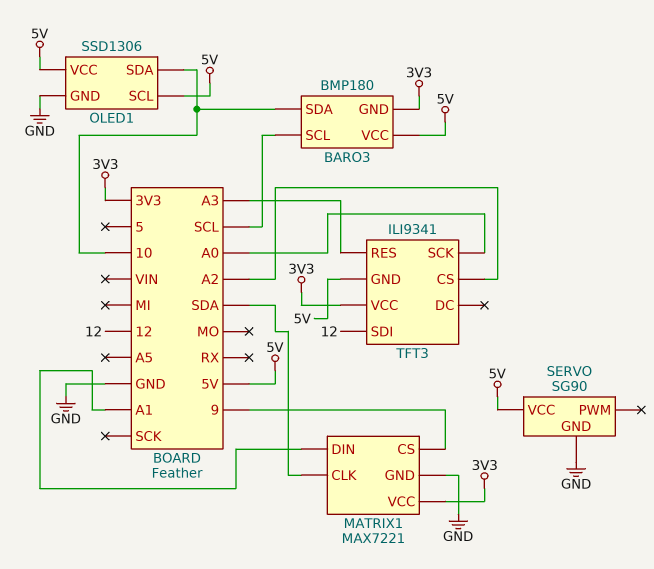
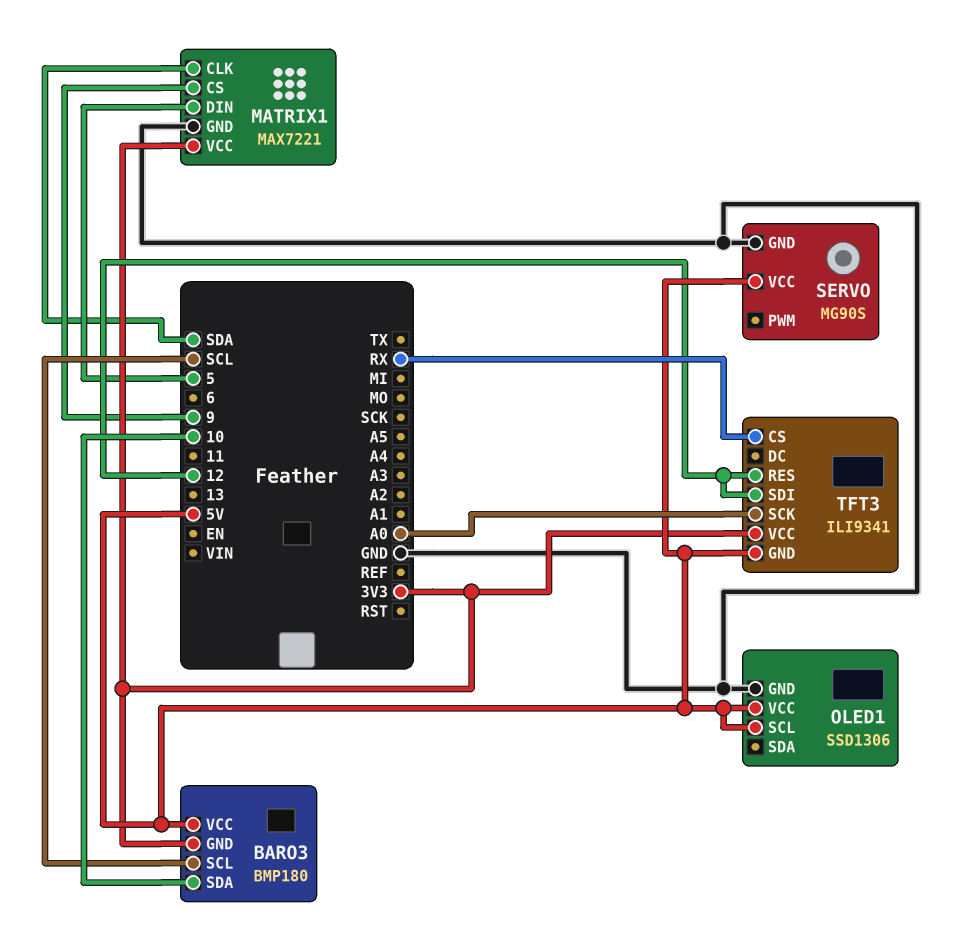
MATRIX1 pin DIN: A1 -> 5
OLED1 pin SDA: 10 -> none
SERVO: SG90 -> MG90S
TFT3 pin CS: A2 -> RX
TFT3 pin RES: A3 -> 12

